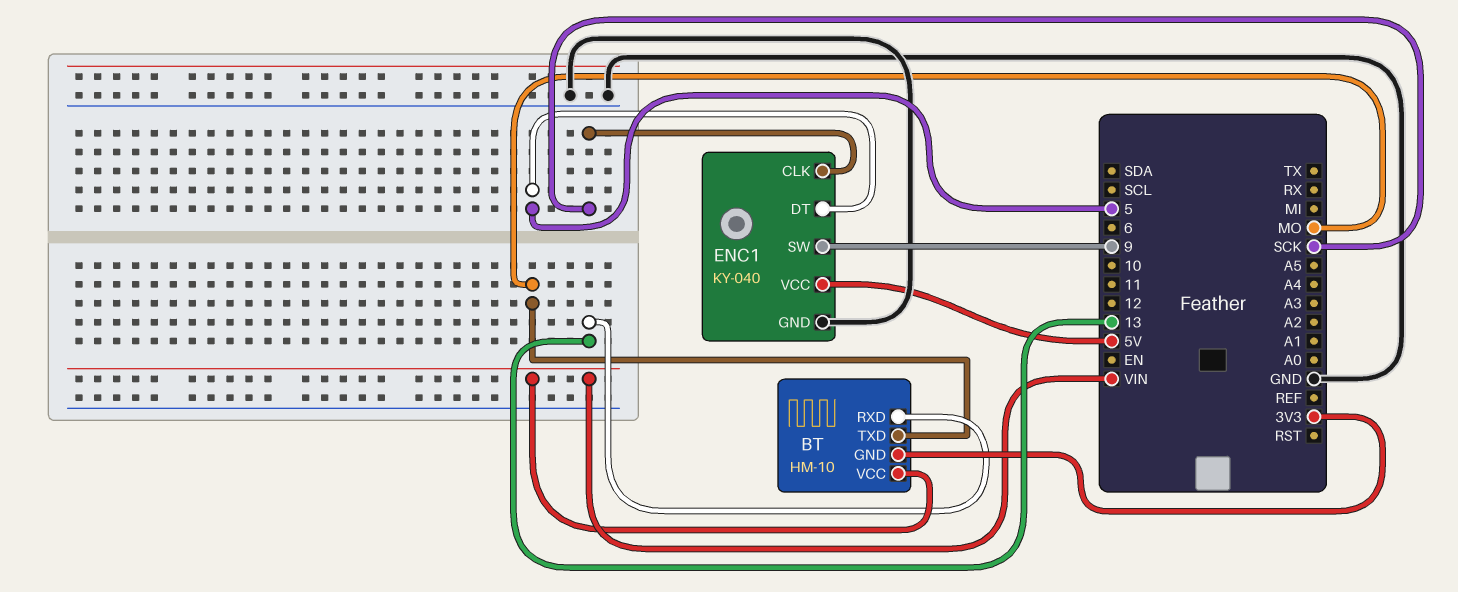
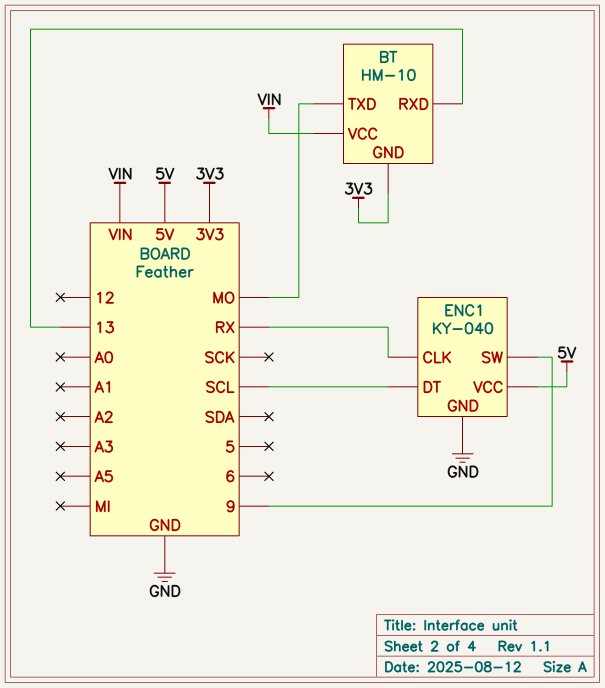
ENC1 pin CLK: SCK -> RX
ENC1 pin DT: 5 -> SCL

